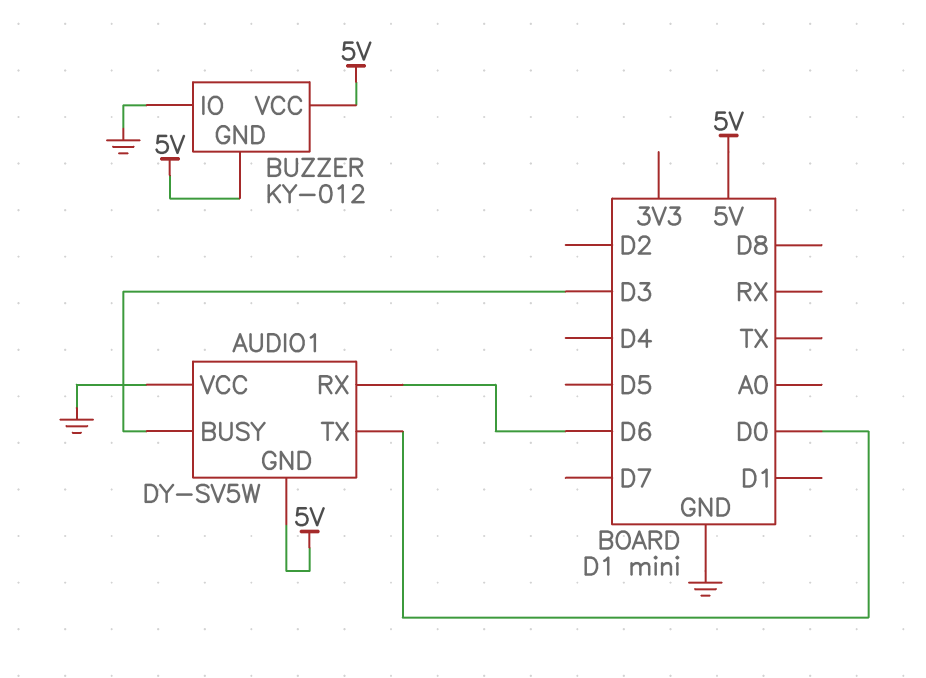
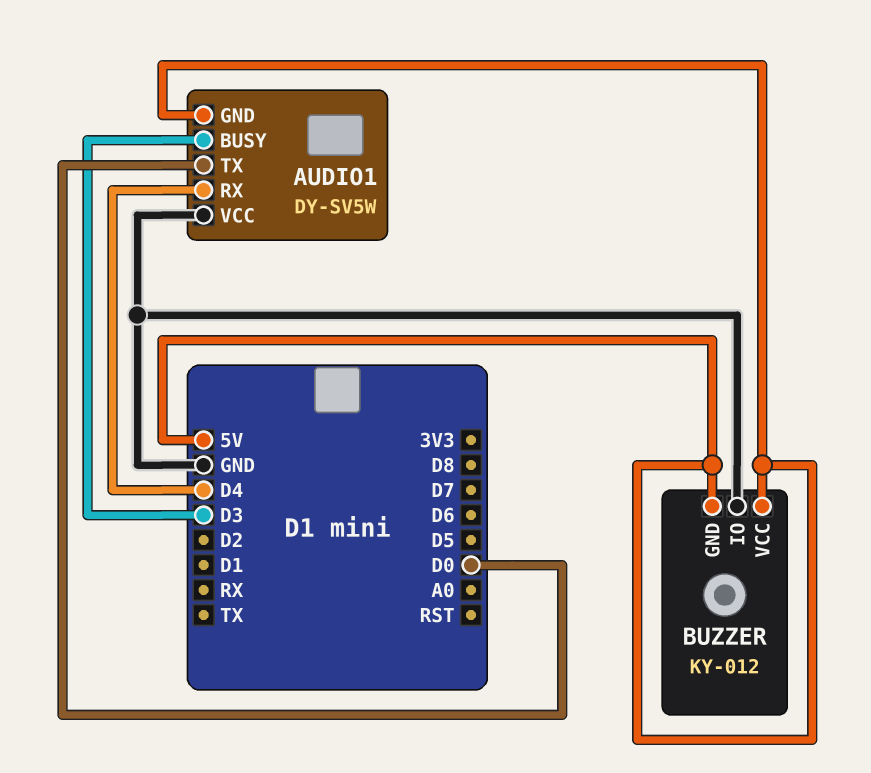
AUDIO1 pin RX: D6 -> D4

